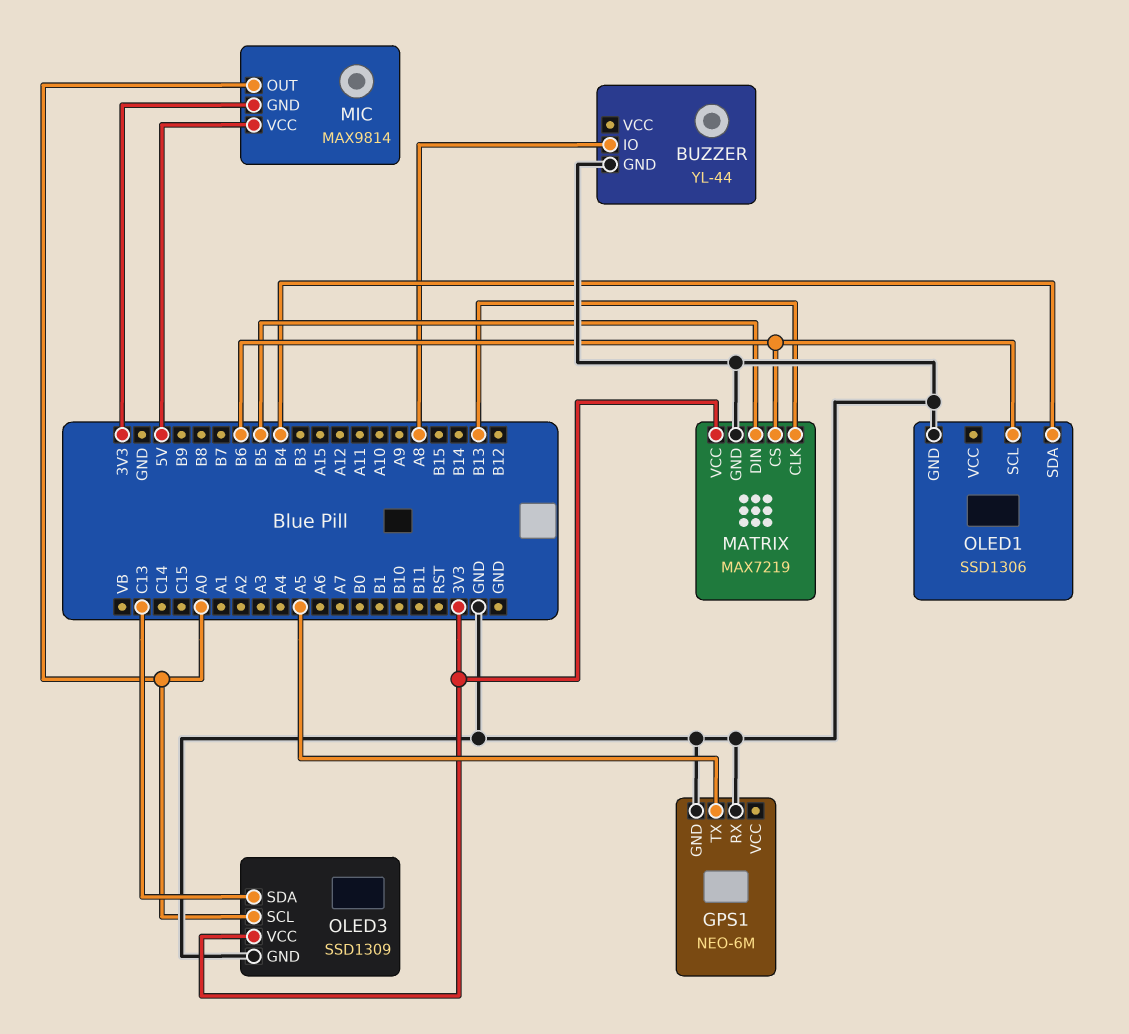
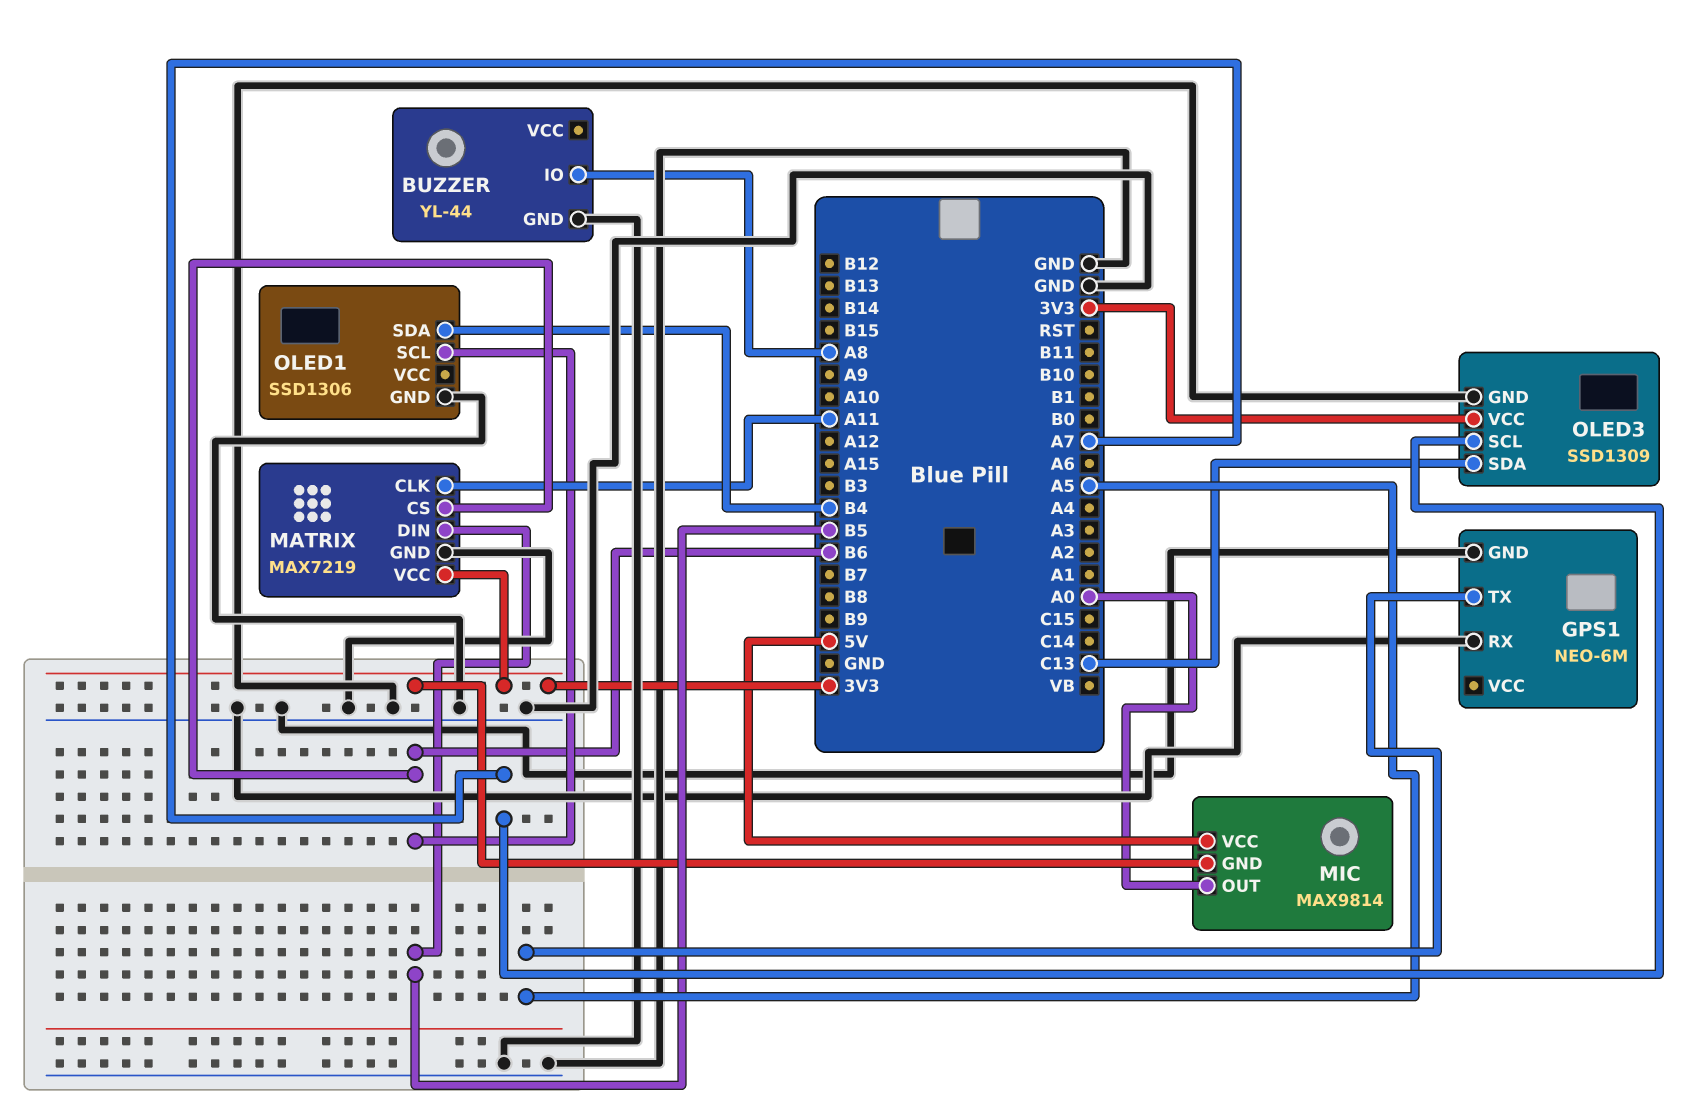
MATRIX pin CLK: B13 -> A11
OLED3 pin SCL: A0 -> A7

